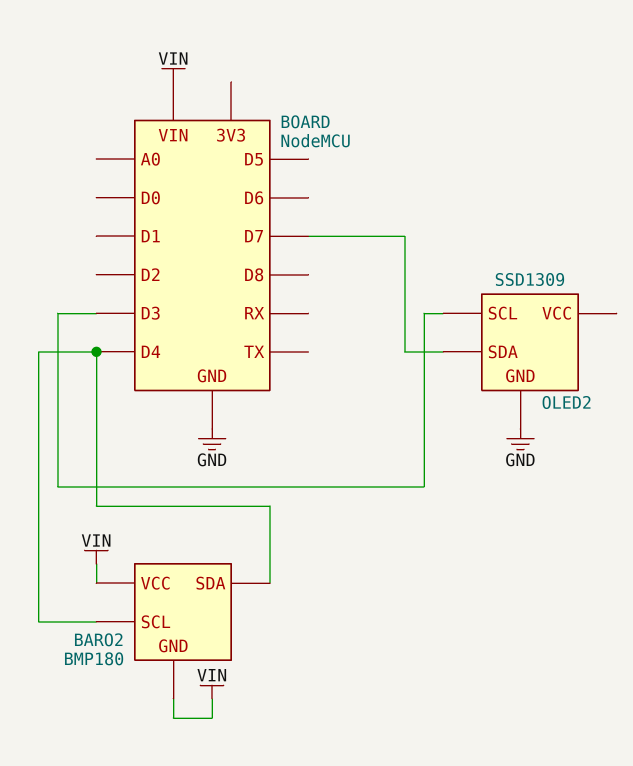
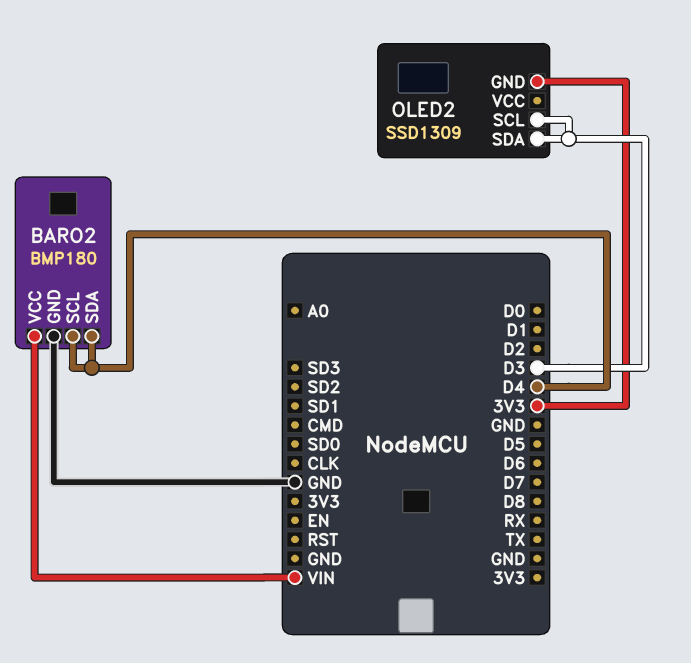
BARO2 pin GND: VIN -> GND
OLED2 pin GND: GND -> 3V3
OLED2 pin SDA: D7 -> D3

